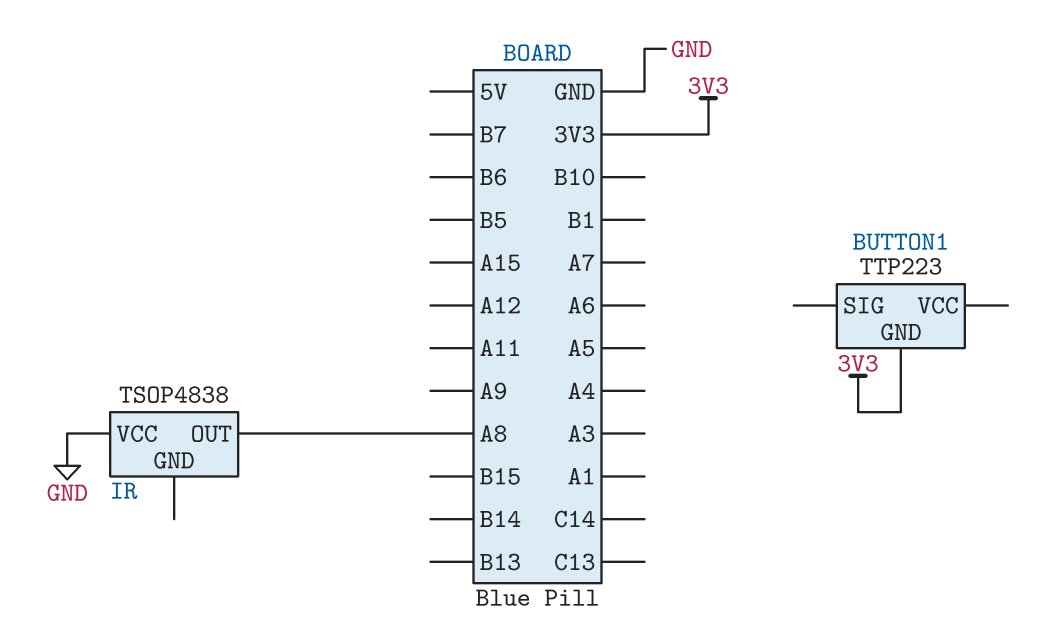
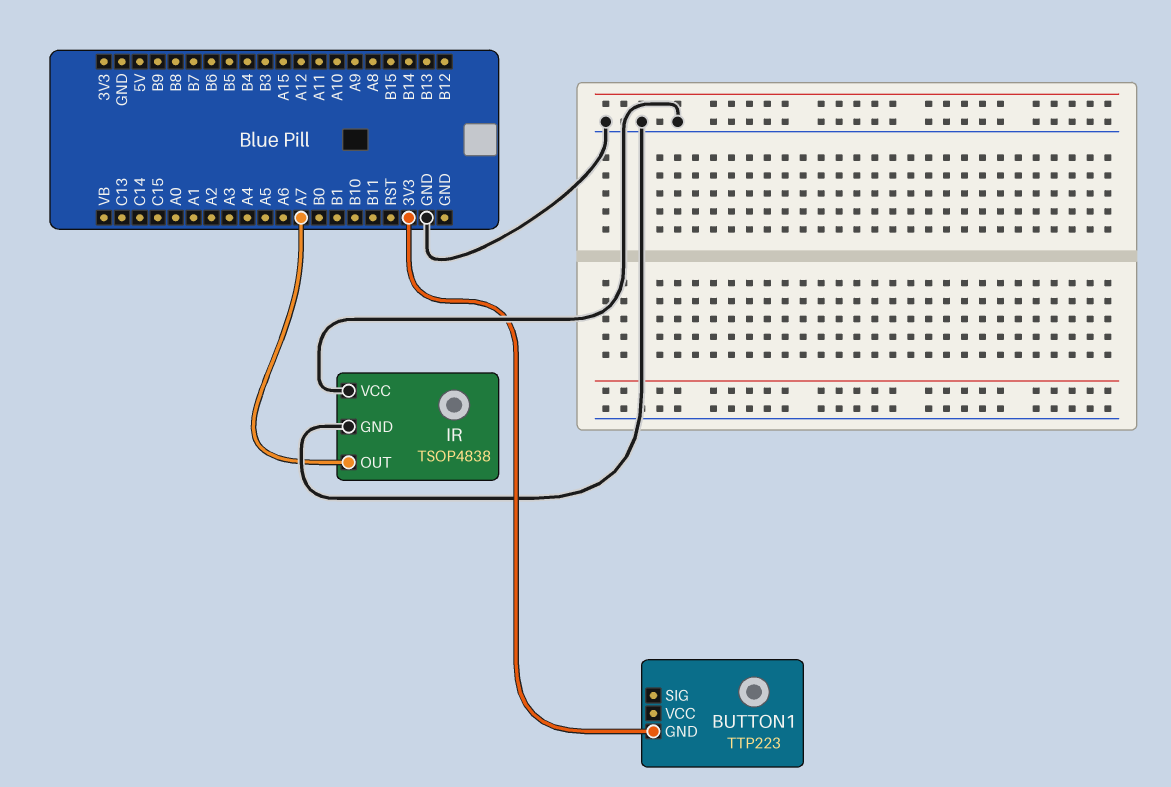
IR pin GND: none -> GND
IR pin OUT: A8 -> A7

